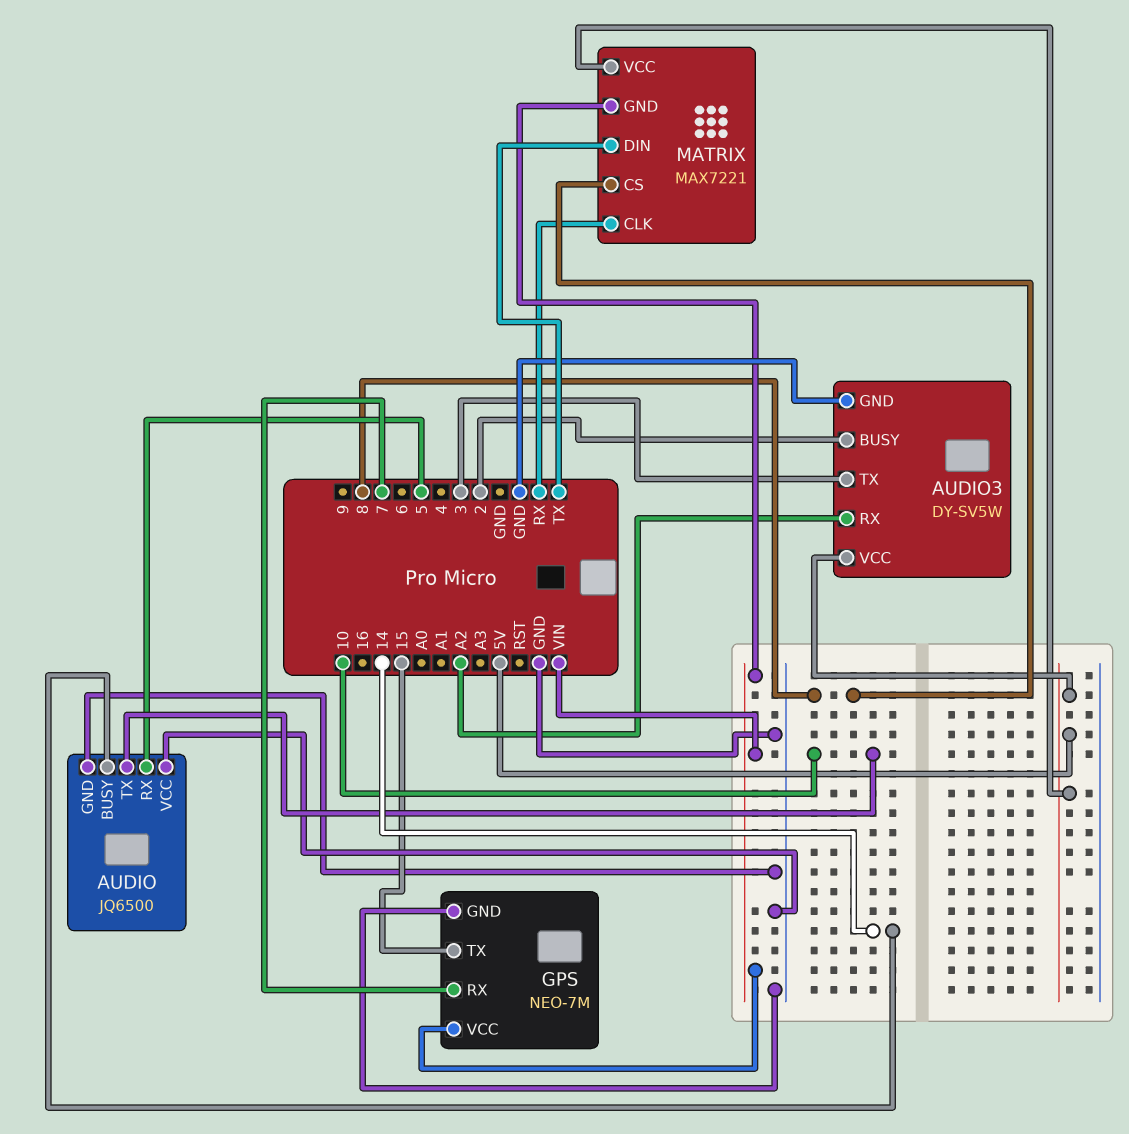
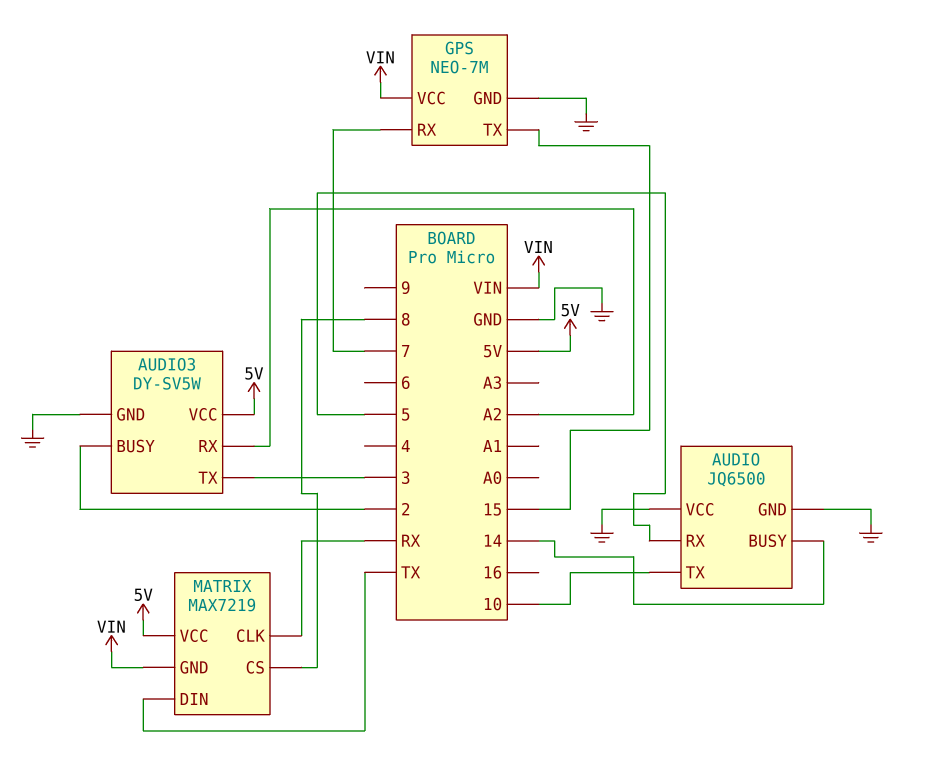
MATRIX: MAX7221 -> MAX7219

